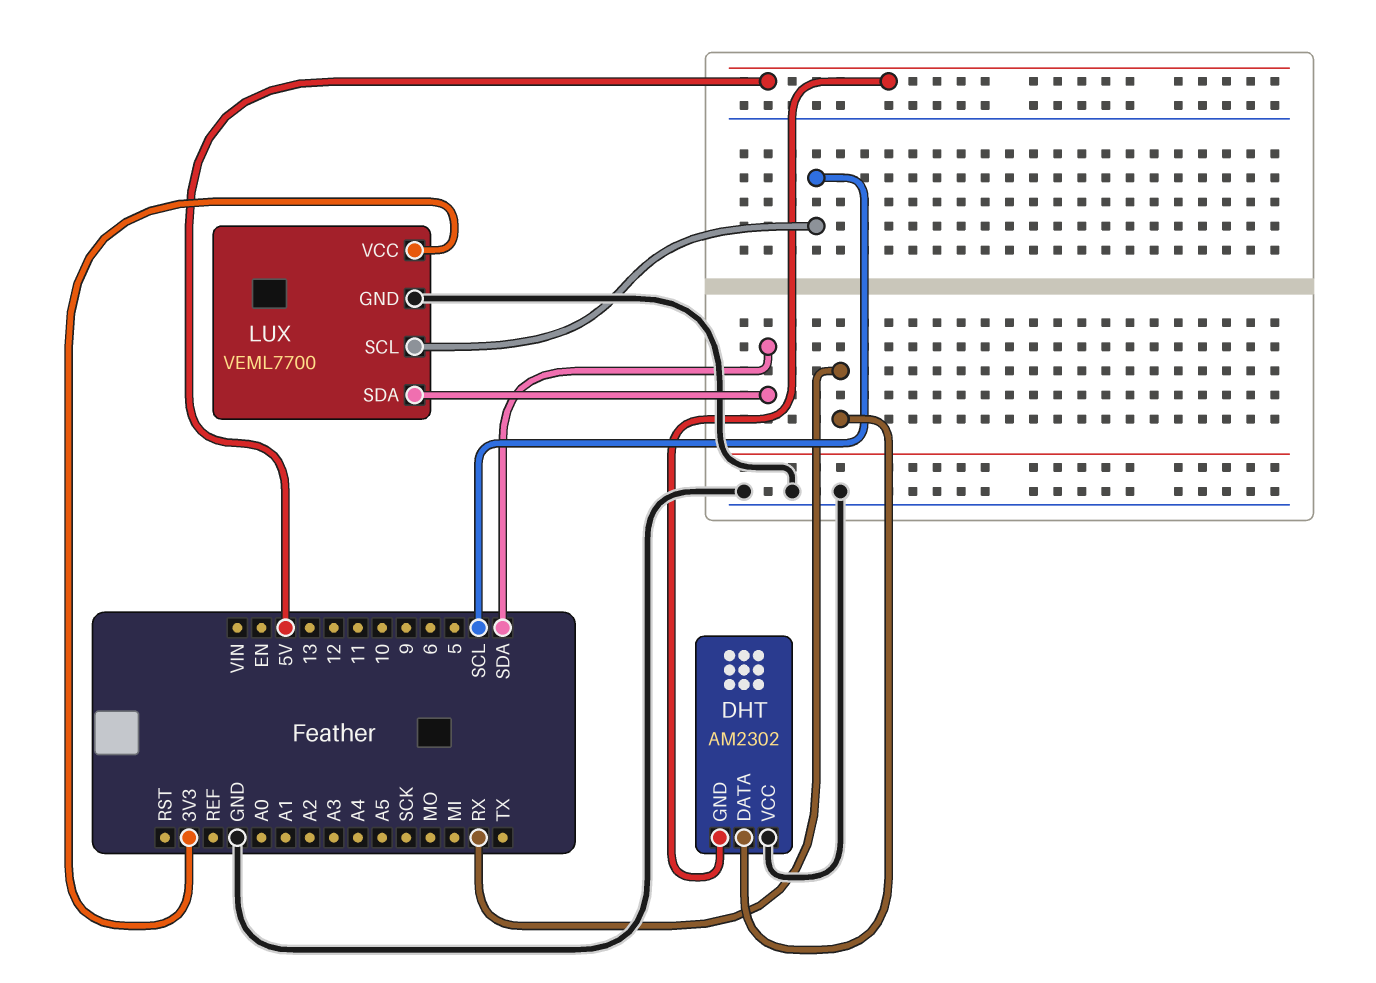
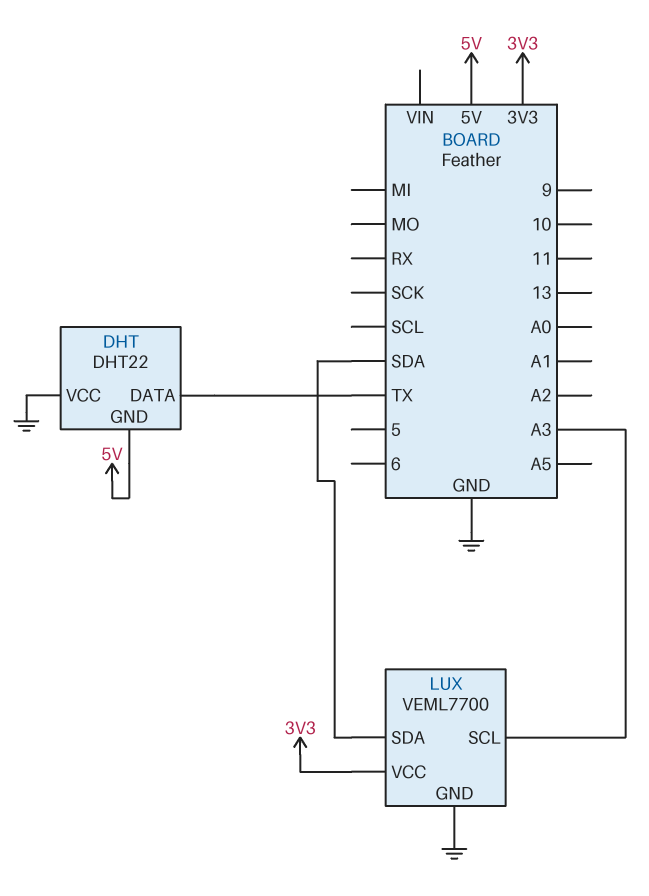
DHT: AM2302 -> DHT22
DHT pin DATA: RX -> TX
LUX pin SCL: SCL -> A3

